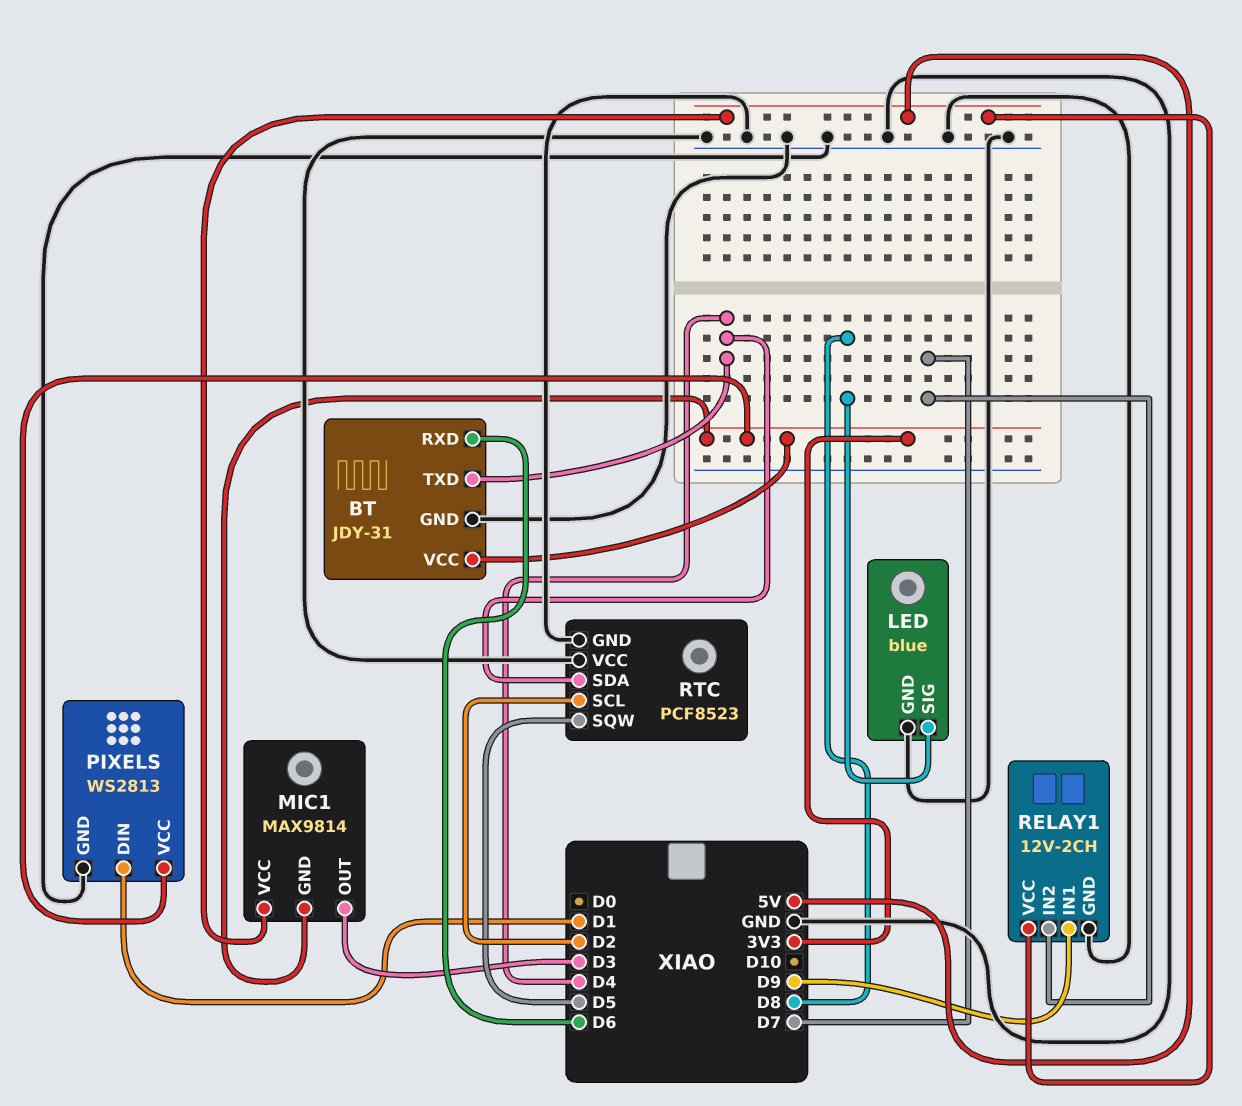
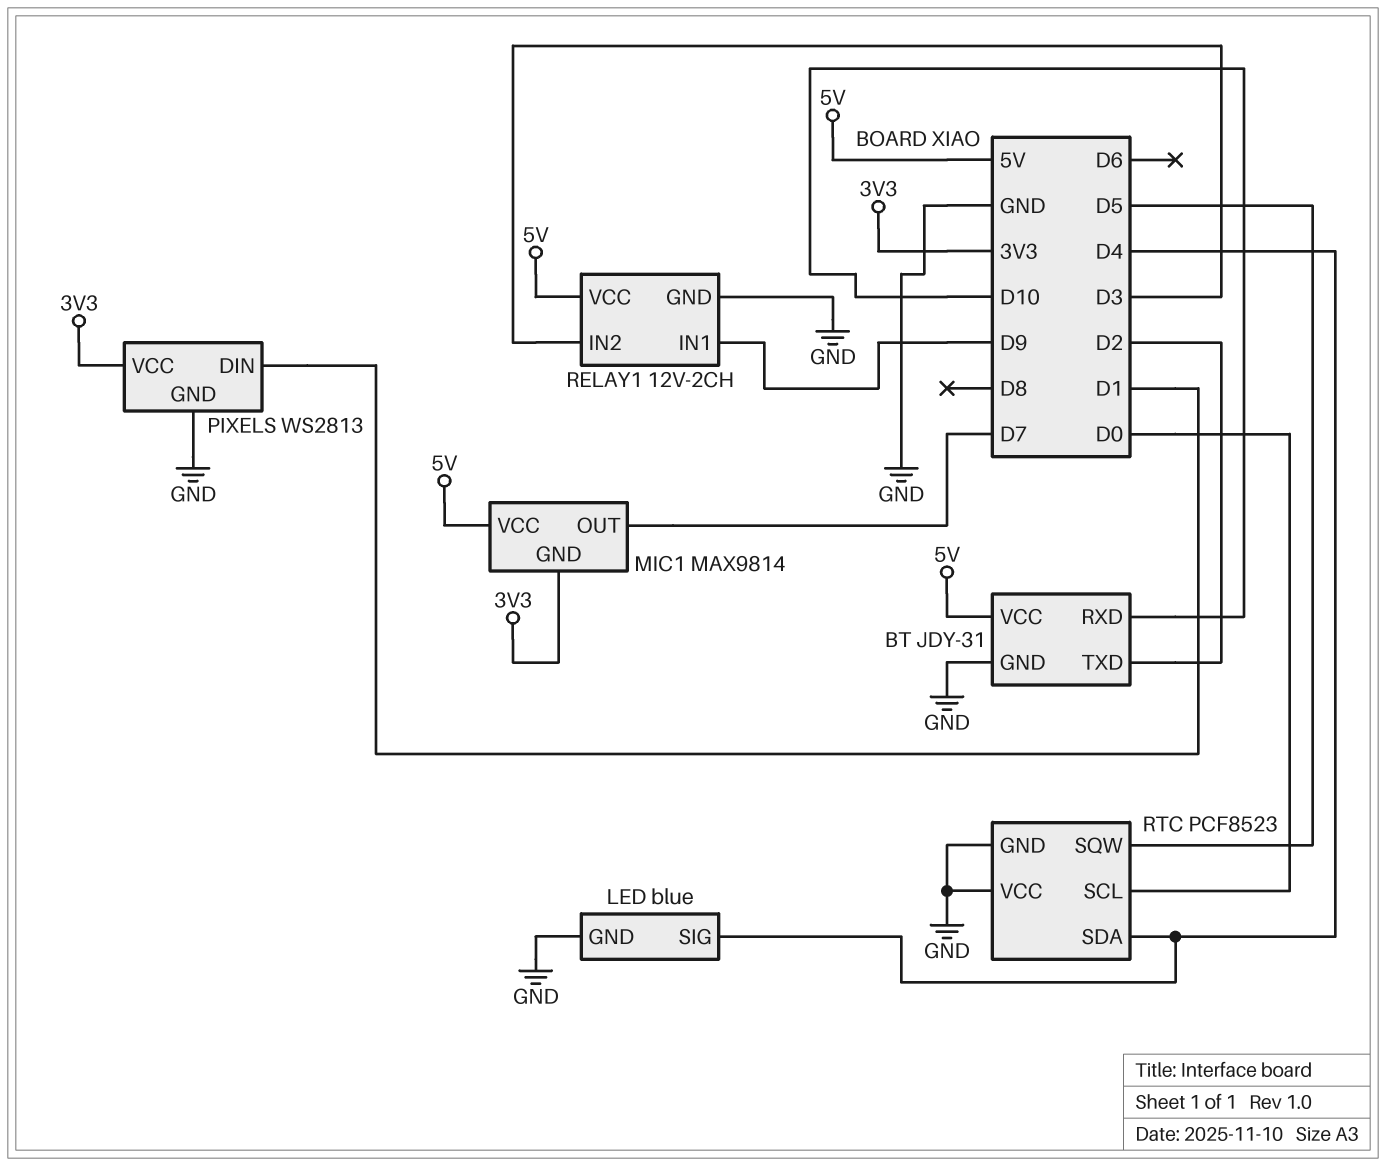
BT pin RXD: D6 -> D10
BT pin TXD: D4 -> D2
BT pin VCC: 3V3 -> 5V
LED pin SIG: D8 -> D4
MIC1 pin OUT: D3 -> D7
RELAY1 pin IN2: D7 -> D3
RTC pin SCL: D2 -> D0

